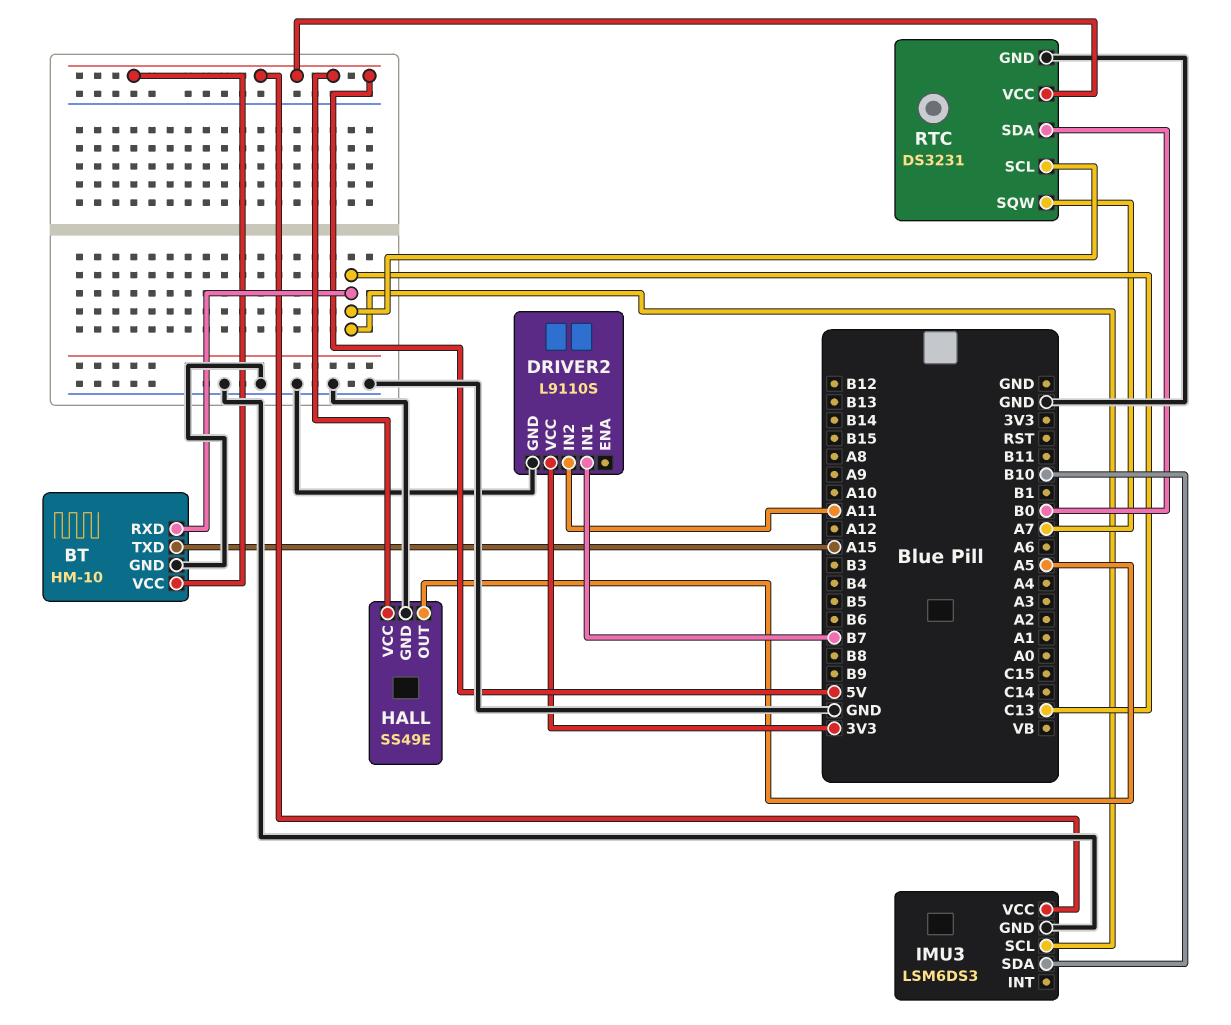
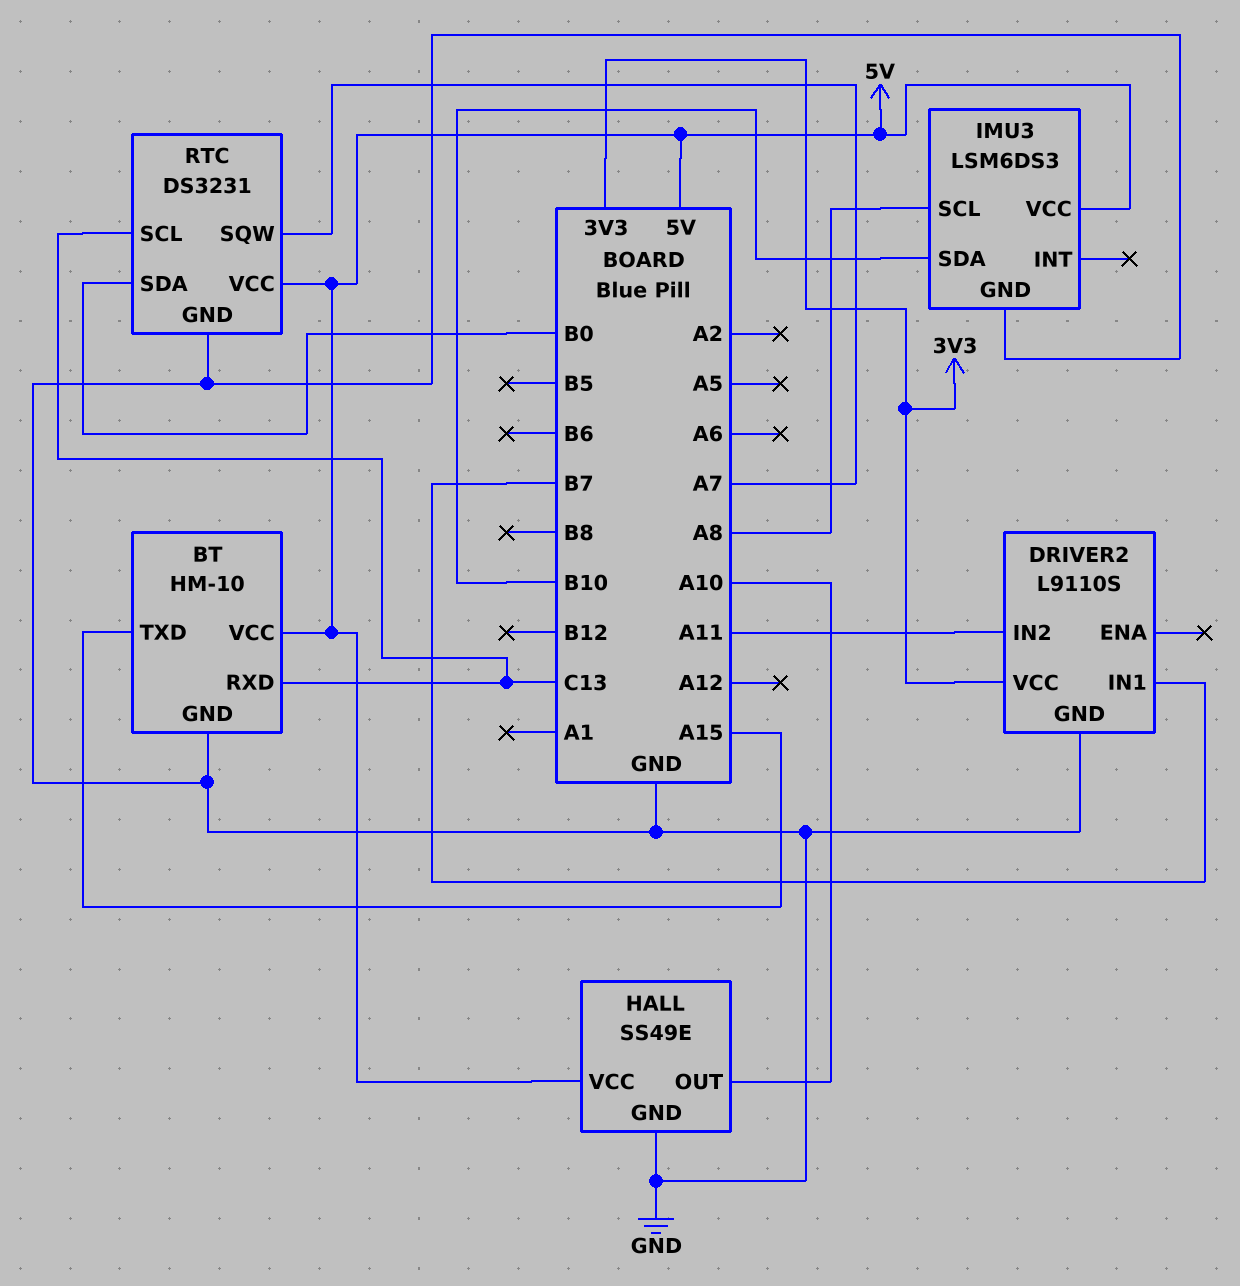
HALL pin OUT: A5 -> A10
IMU3 pin SCL: C13 -> A8

